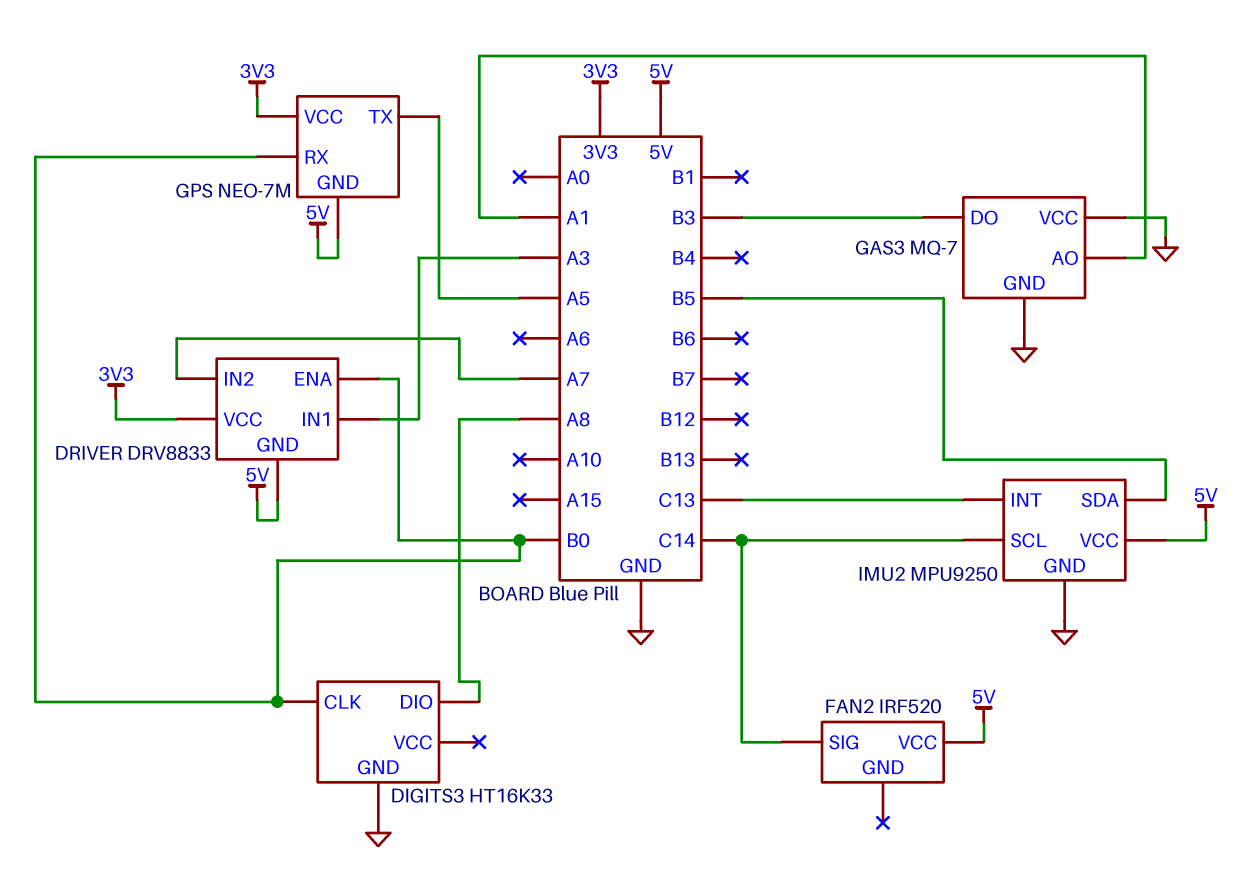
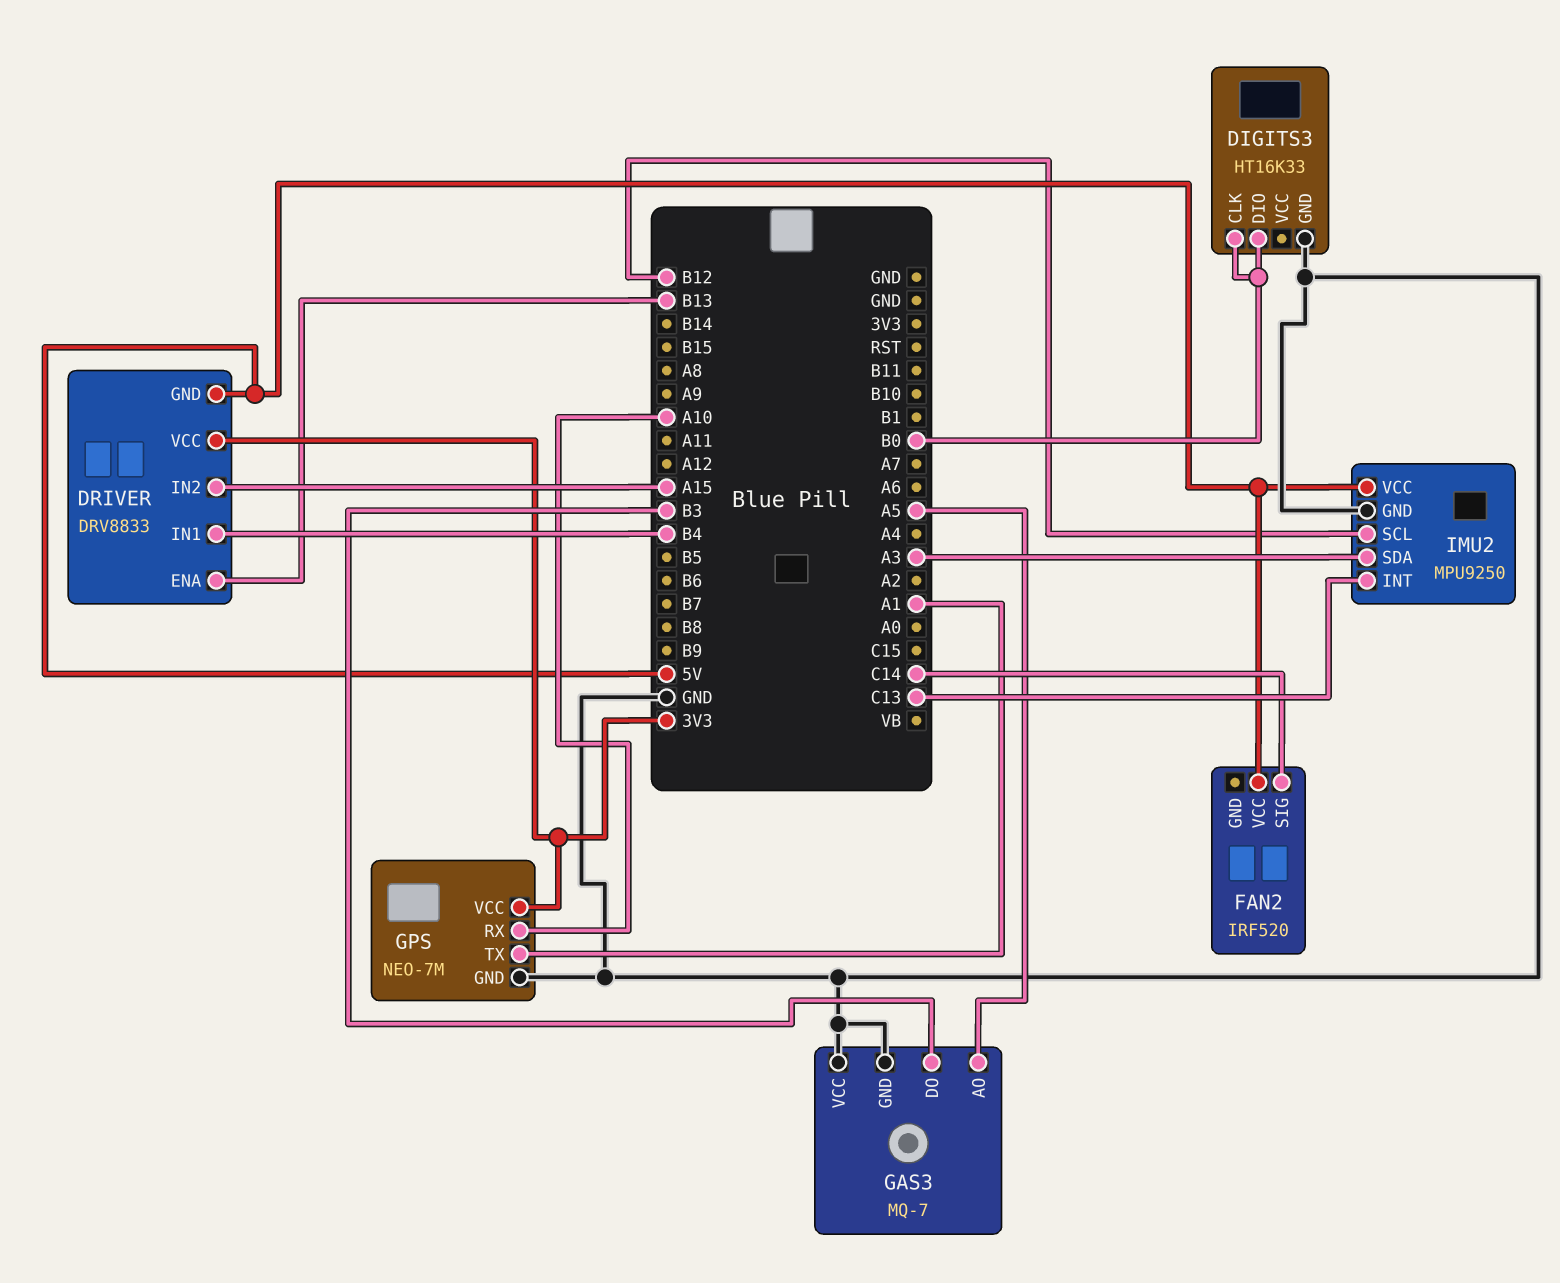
DIGITS3 pin DIO: A8 -> B0
DRIVER pin ENA: B0 -> B13
DRIVER pin IN1: A3 -> B4
DRIVER pin IN2: A7 -> A15
GAS3 pin AO: A1 -> A5
GPS pin GND: 5V -> GND
GPS pin RX: B0 -> A10
GPS pin TX: A5 -> A1
IMU2 pin SCL: C14 -> B12
IMU2 pin SDA: B5 -> A3

